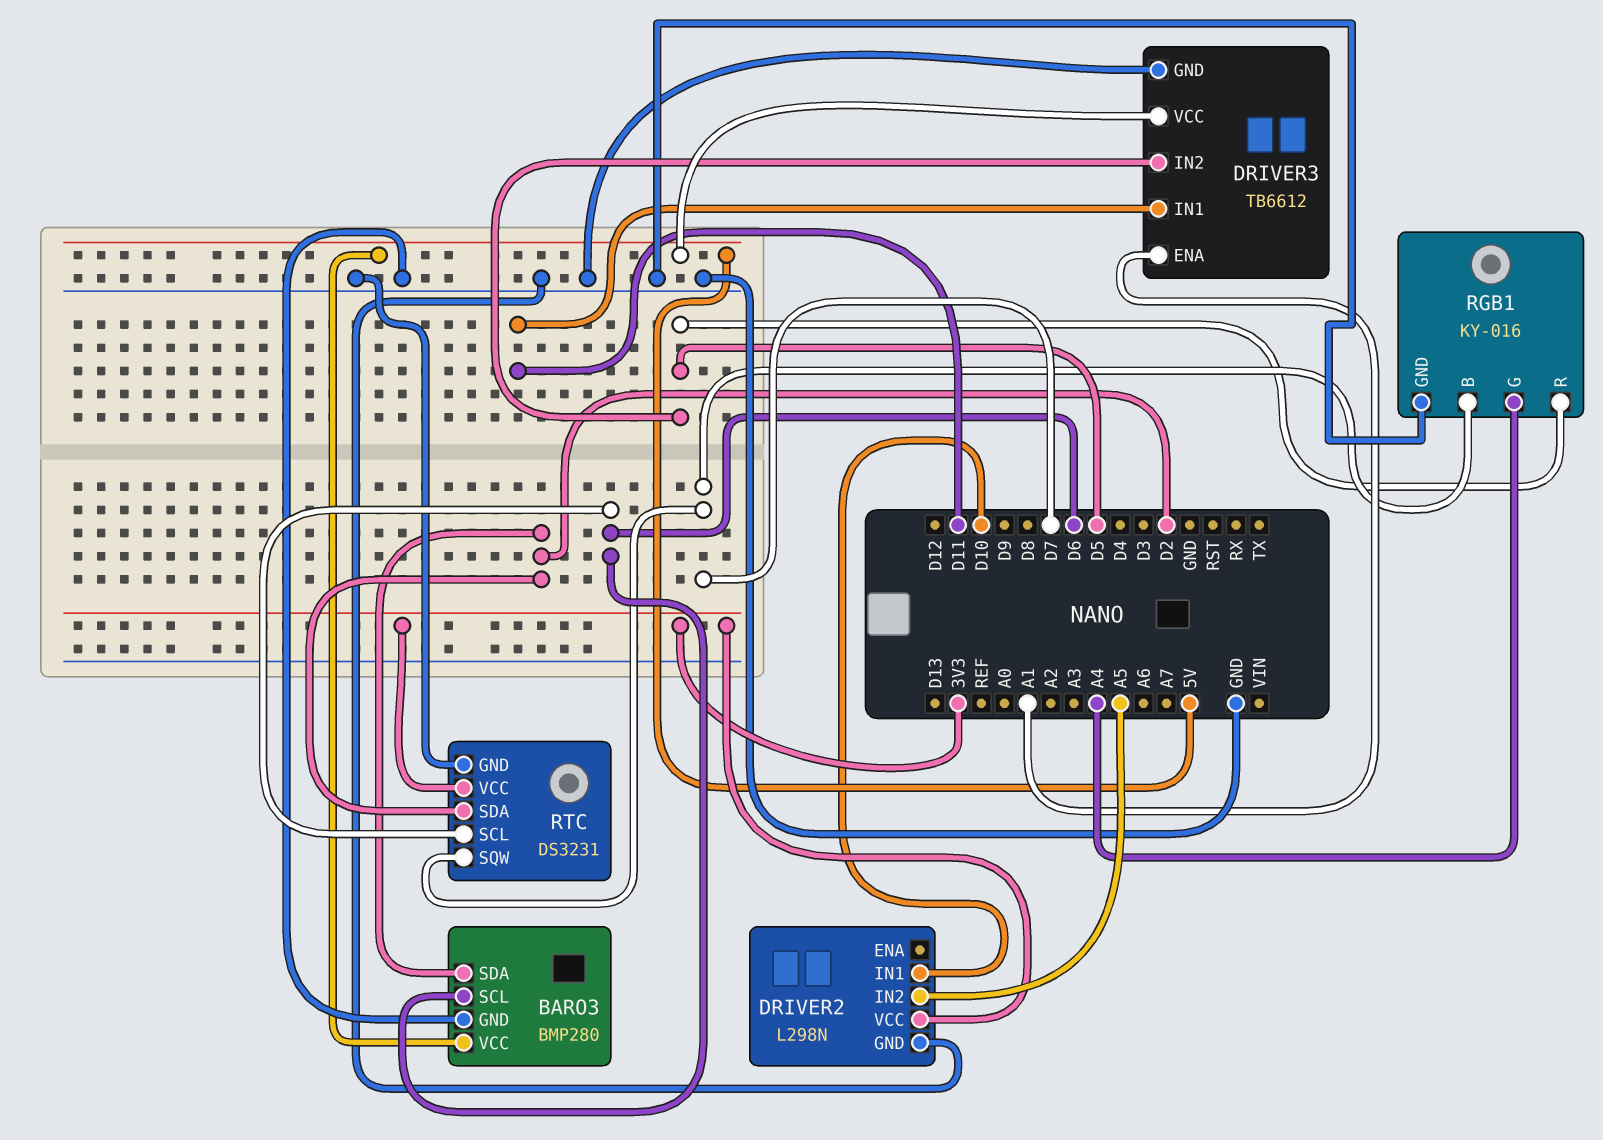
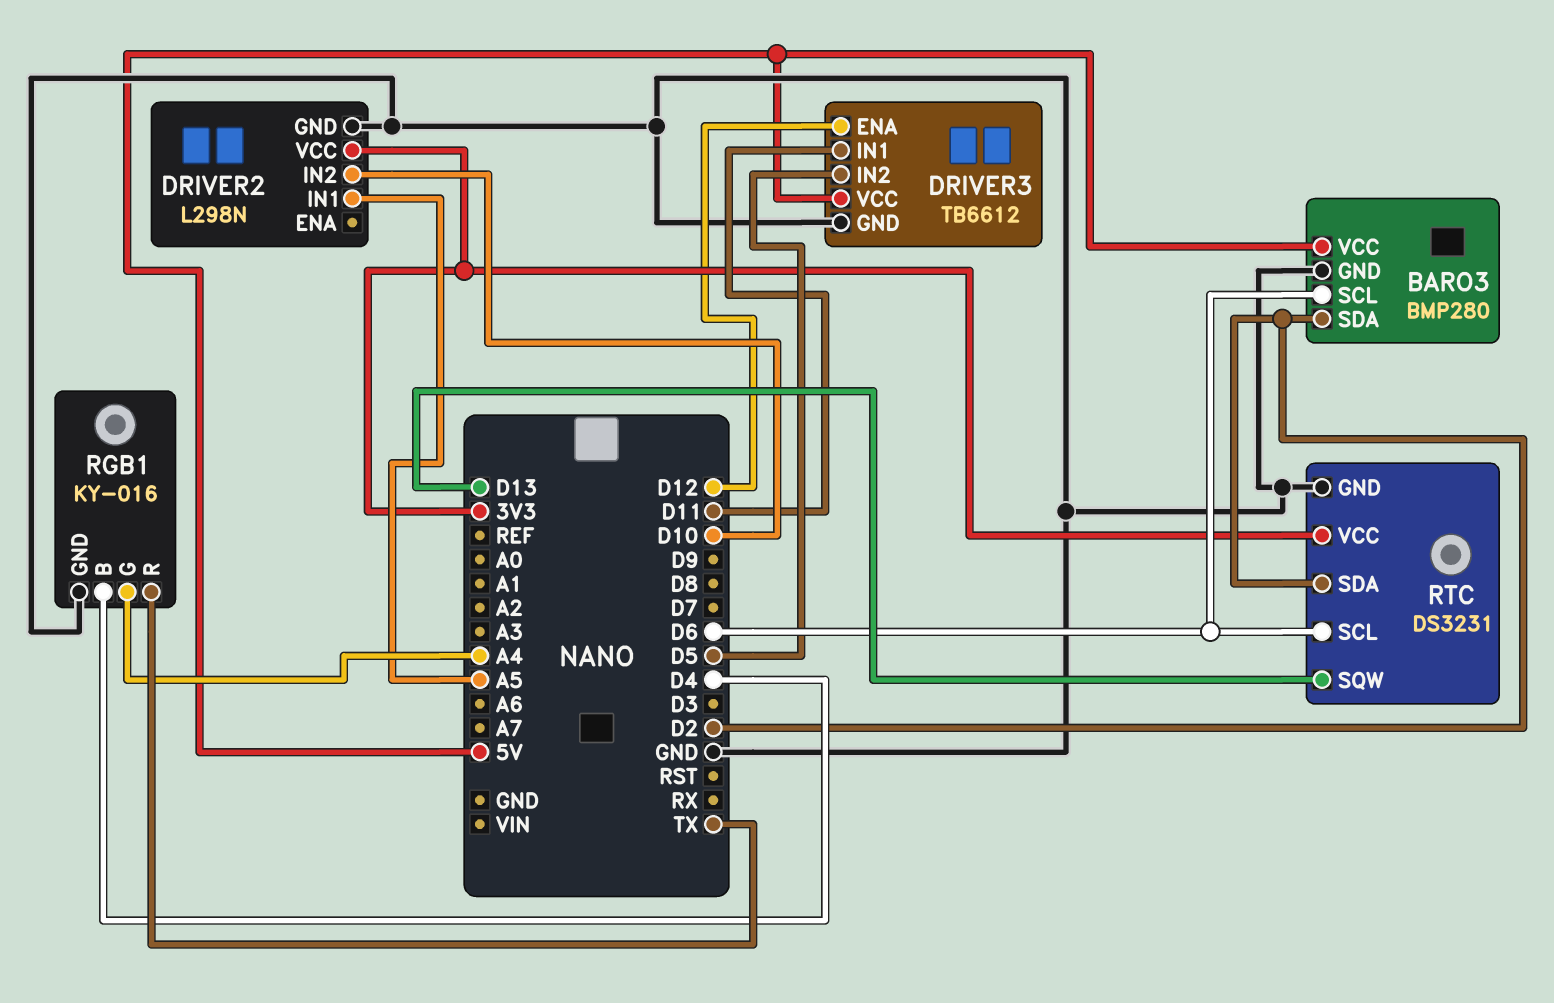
DRIVER2 pin IN1: D10 -> A5
DRIVER2 pin IN2: A5 -> D10
DRIVER3 pin ENA: A1 -> D12
RGB1 pin B: D7 -> D4
RGB1 pin R: D5 -> TX
RTC pin SQW: D7 -> D13

